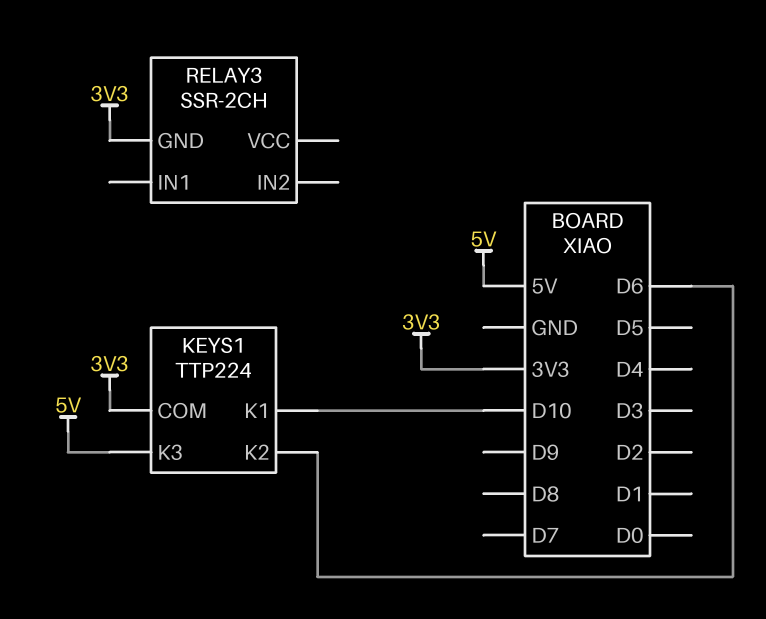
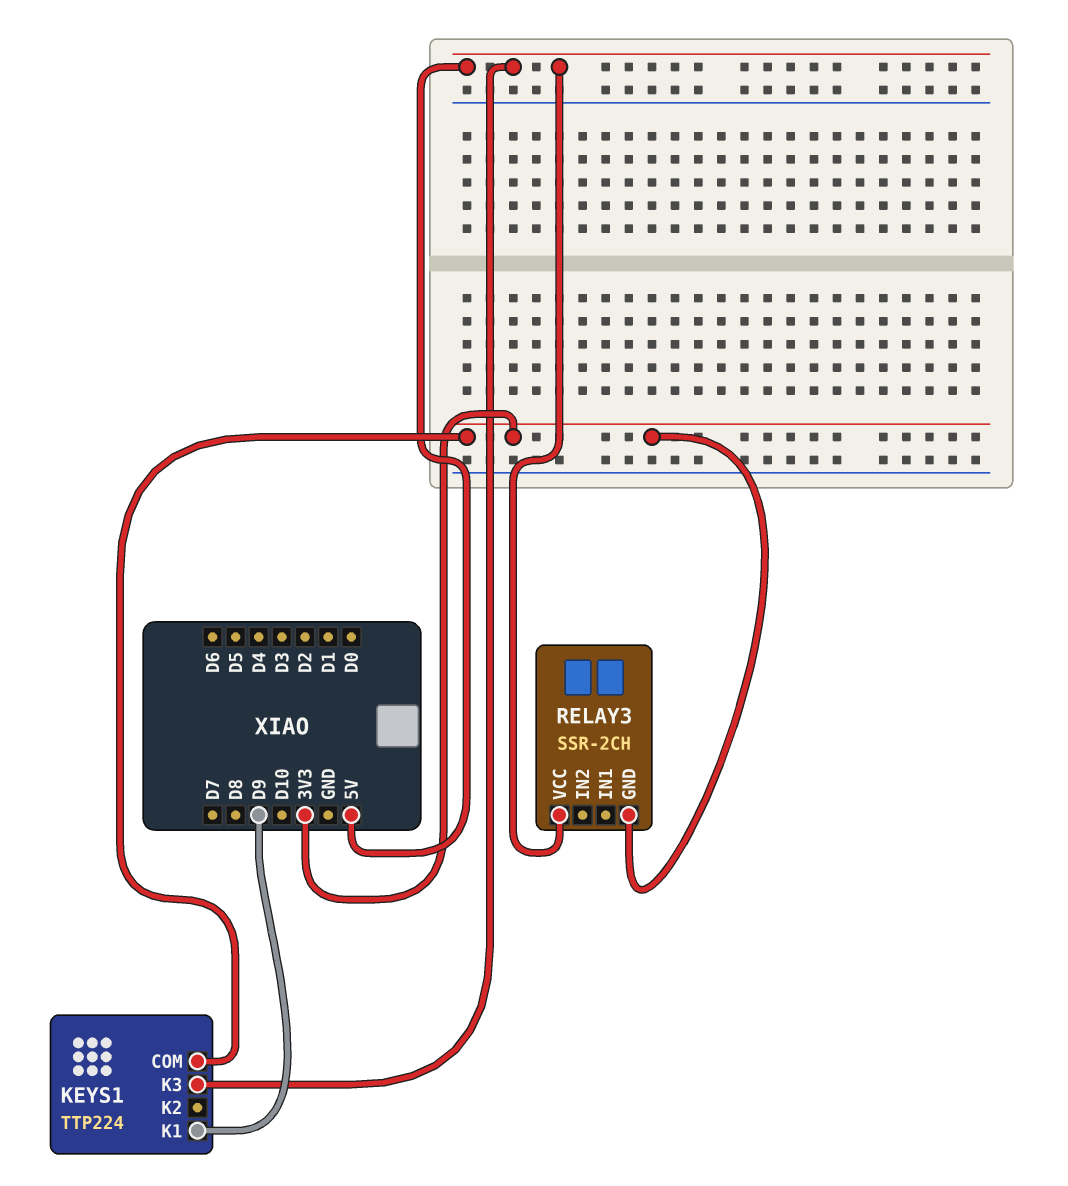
KEYS1 pin K1: D10 -> D9
KEYS1 pin K2: D6 -> none
RELAY3 pin VCC: none -> 5V

